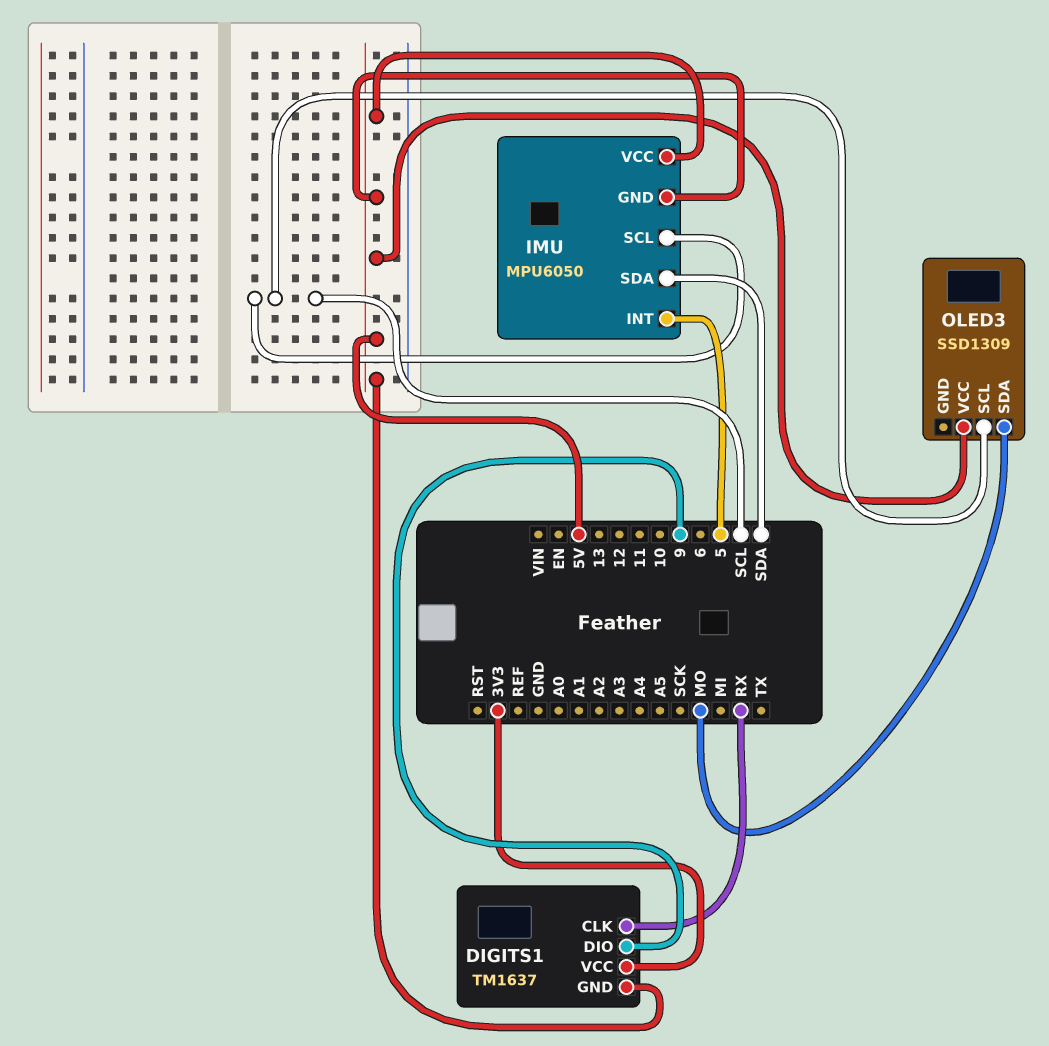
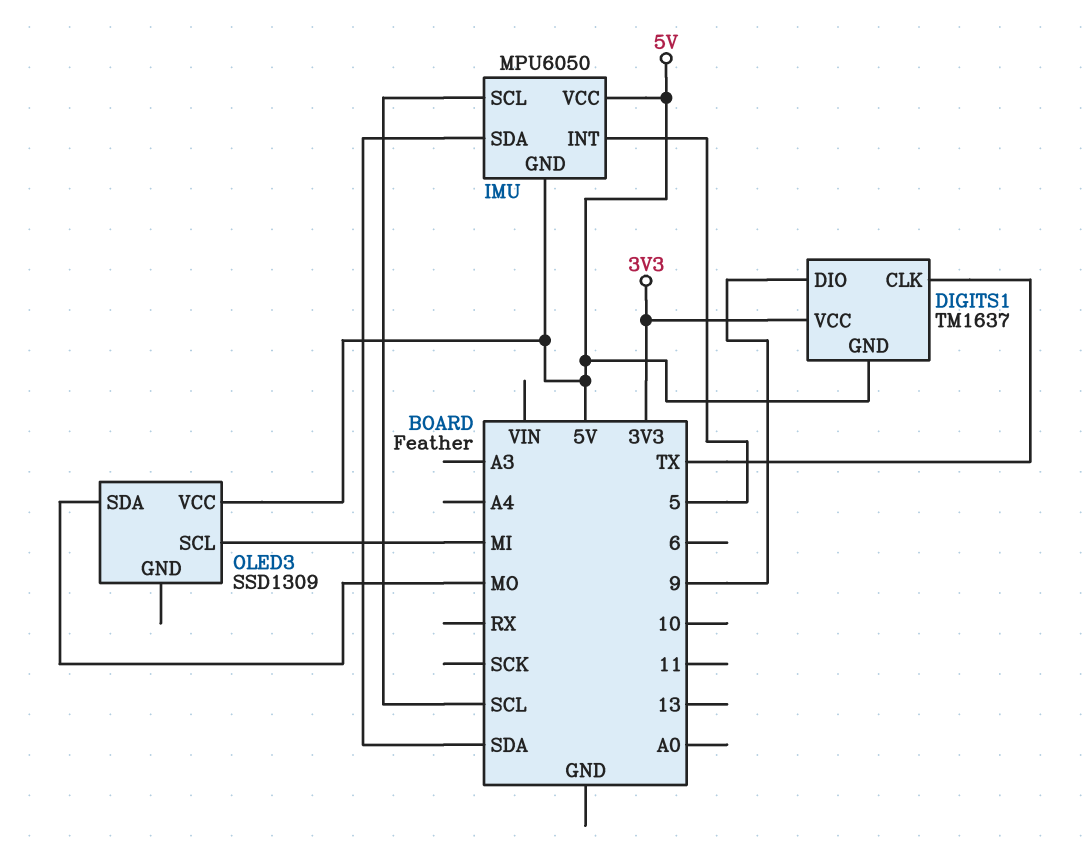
DIGITS1 pin CLK: RX -> TX
OLED3 pin SCL: SCL -> MI

